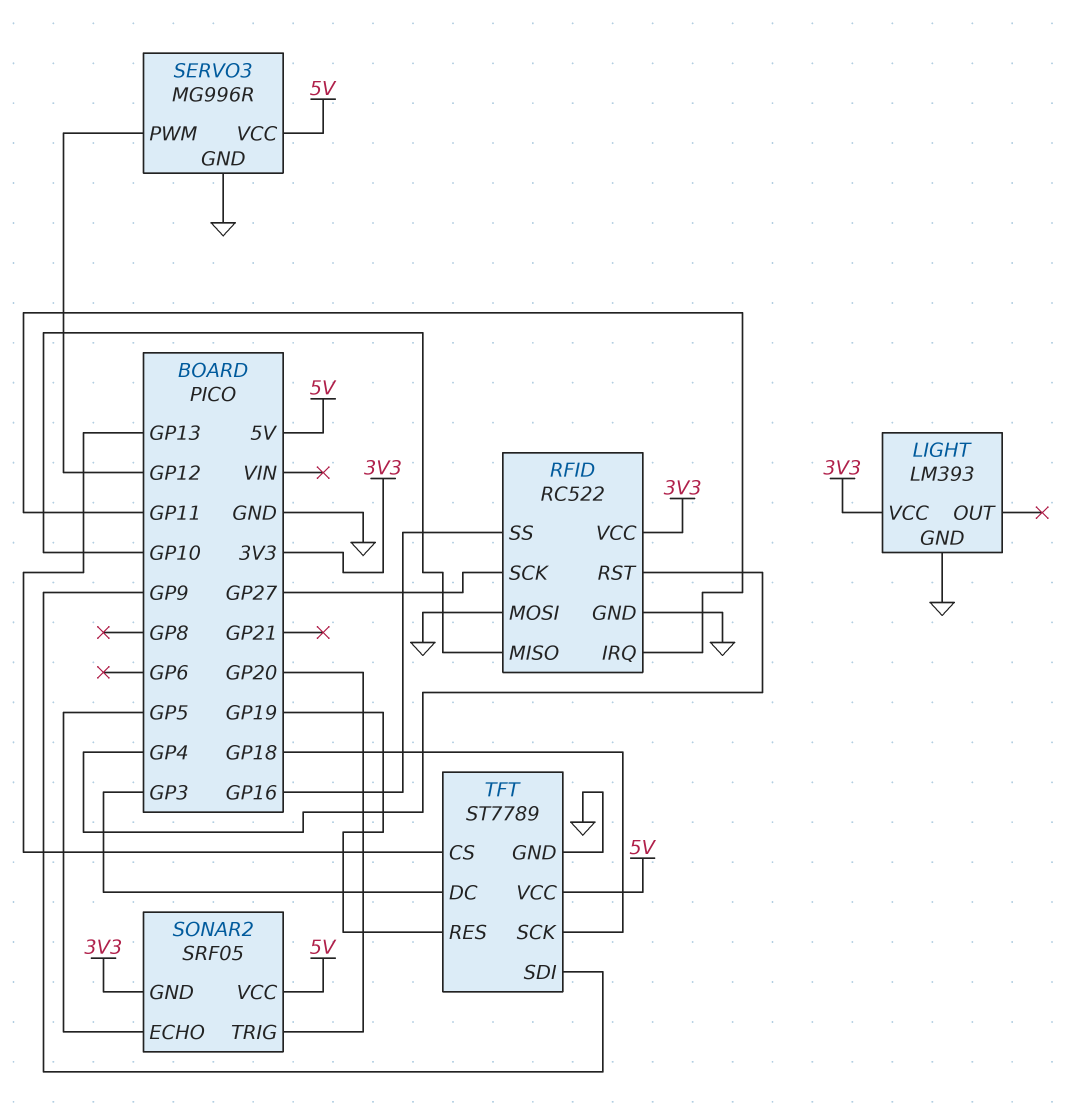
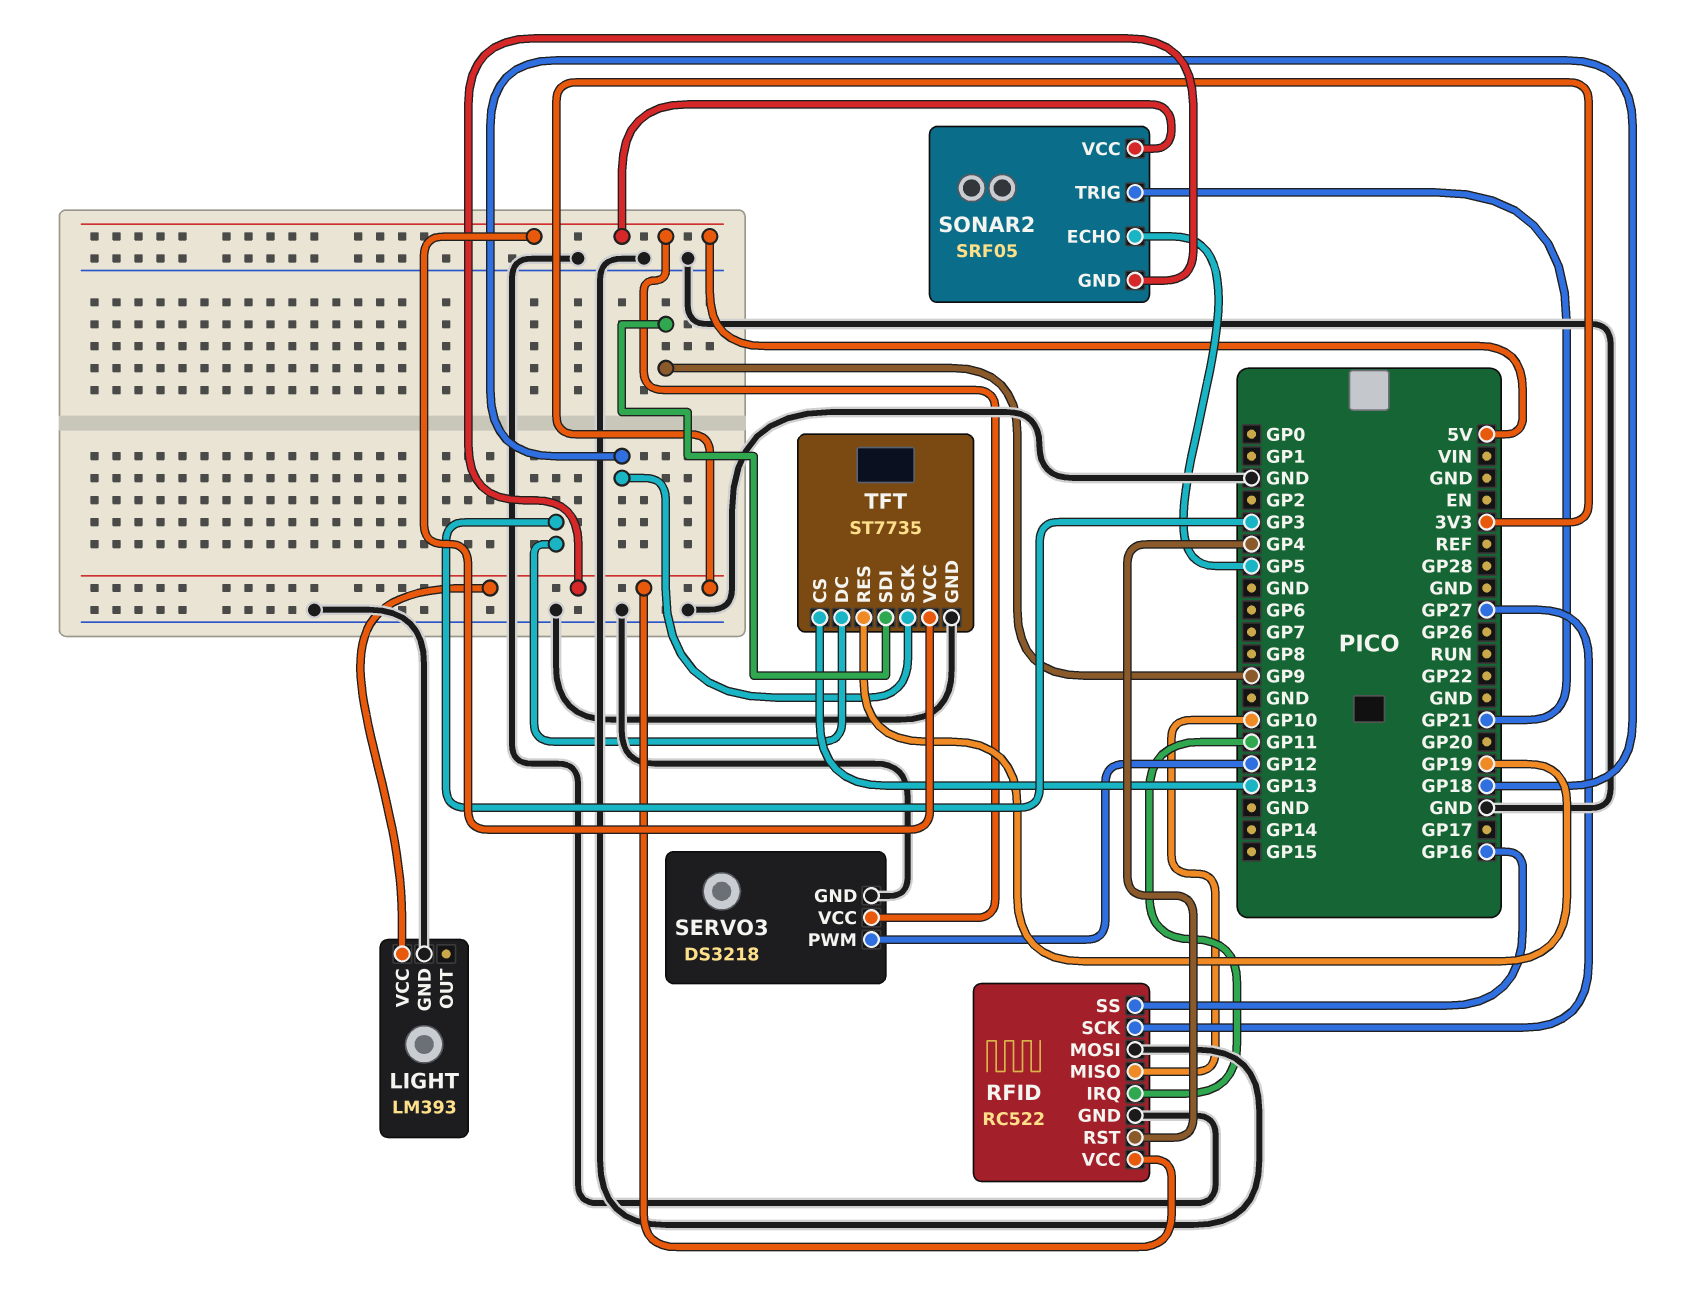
SERVO3: MG996R -> DS3218
SONAR2 pin TRIG: GP20 -> GP21
TFT: ST7789 -> ST7735

